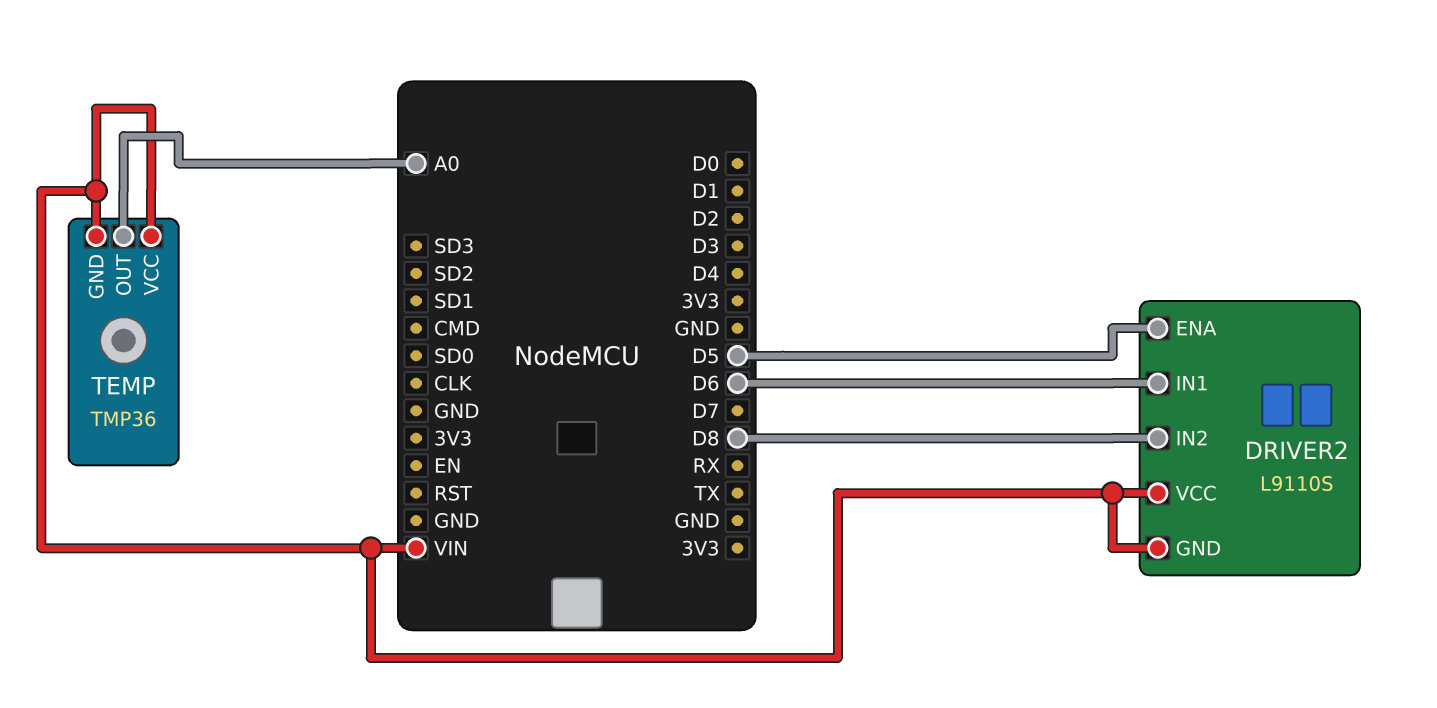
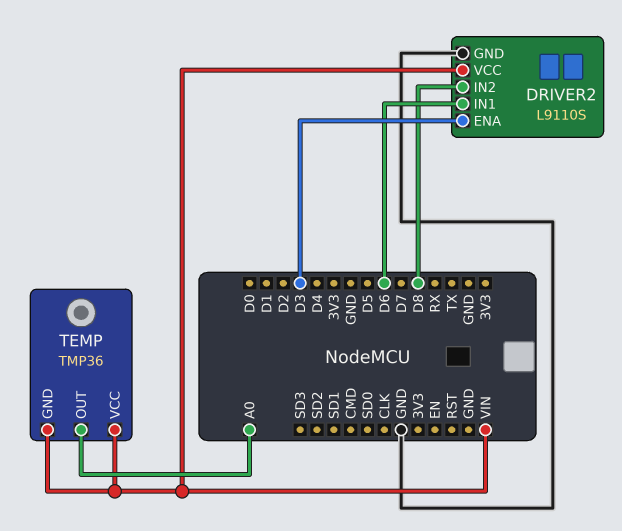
DRIVER2 pin ENA: D5 -> D3
DRIVER2 pin GND: VIN -> GND

